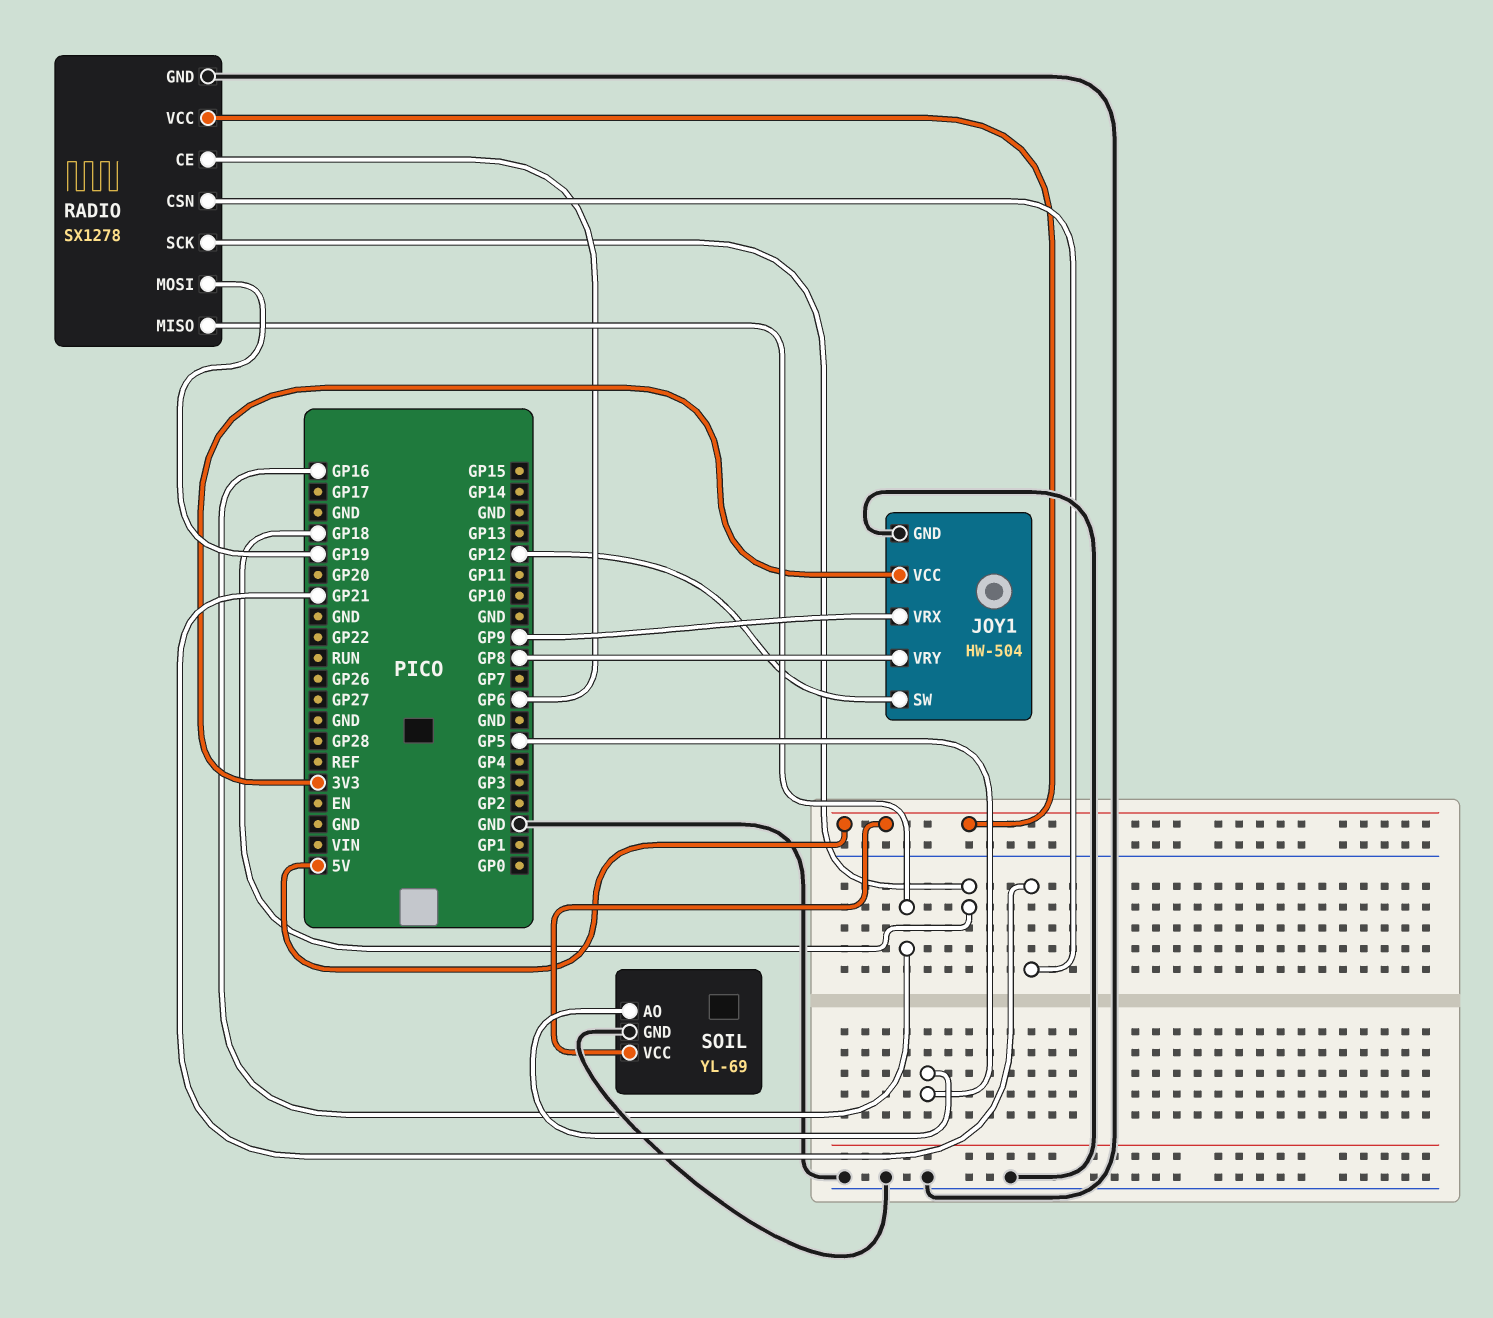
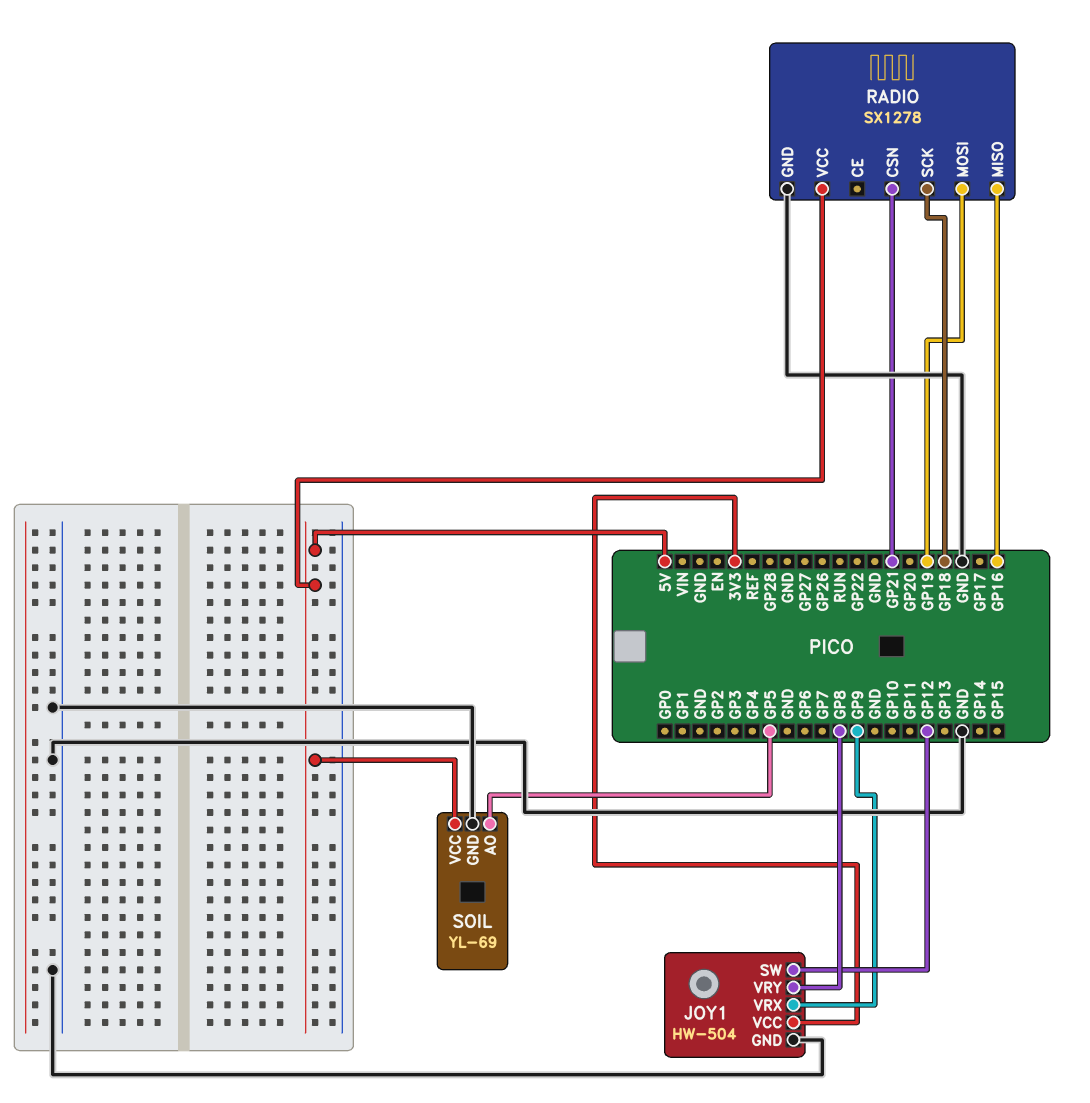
RADIO pin CE: GP6 -> none

